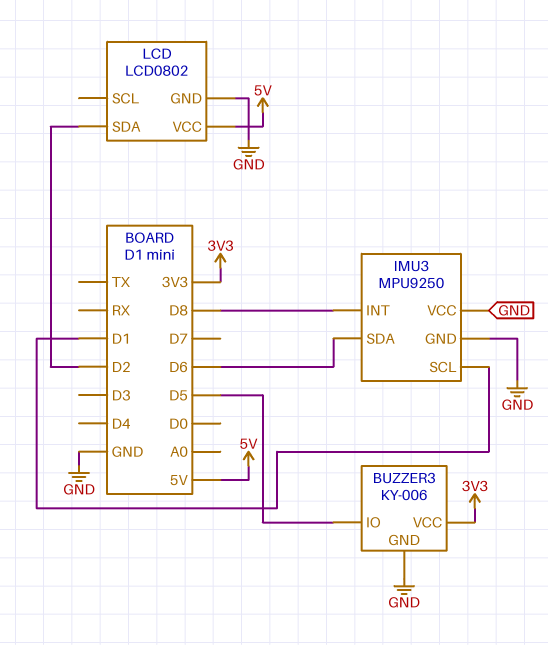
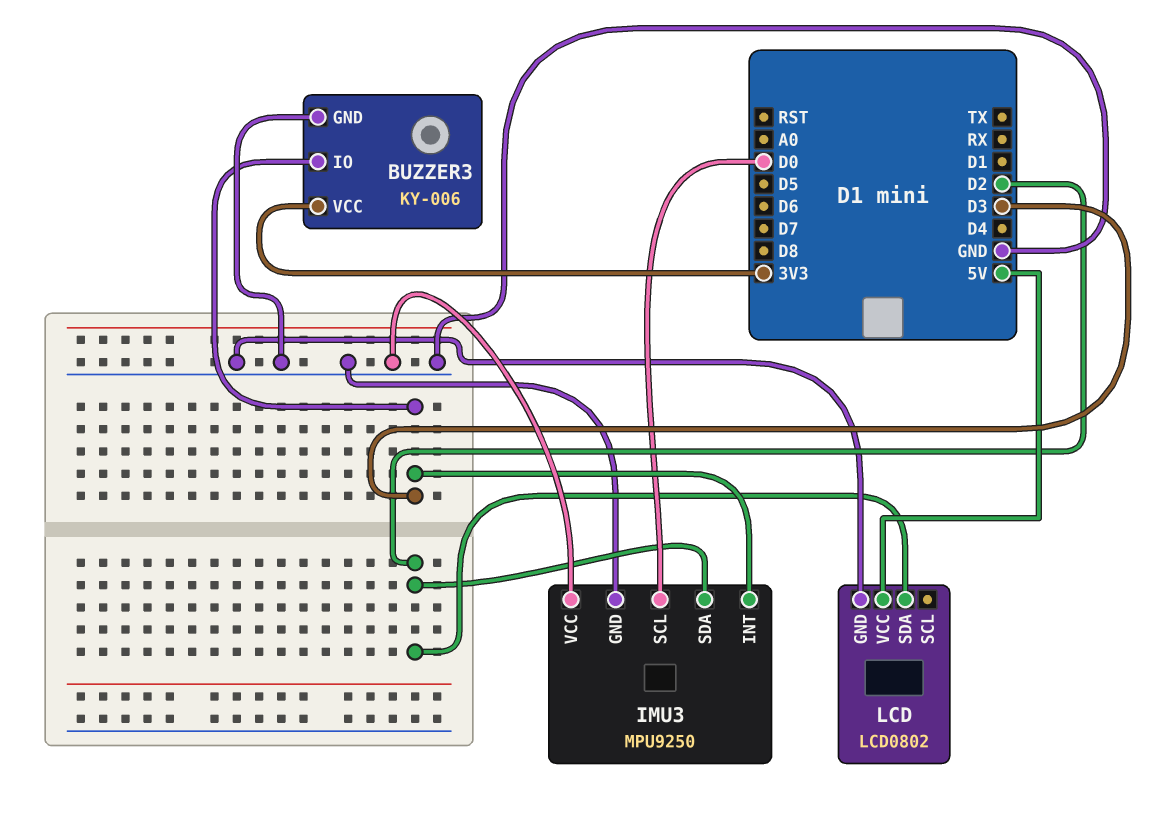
BUZZER3 pin IO: D5 -> D3
IMU3 pin INT: D8 -> D3
IMU3 pin SCL: D1 -> D0
IMU3 pin SDA: D6 -> D2

